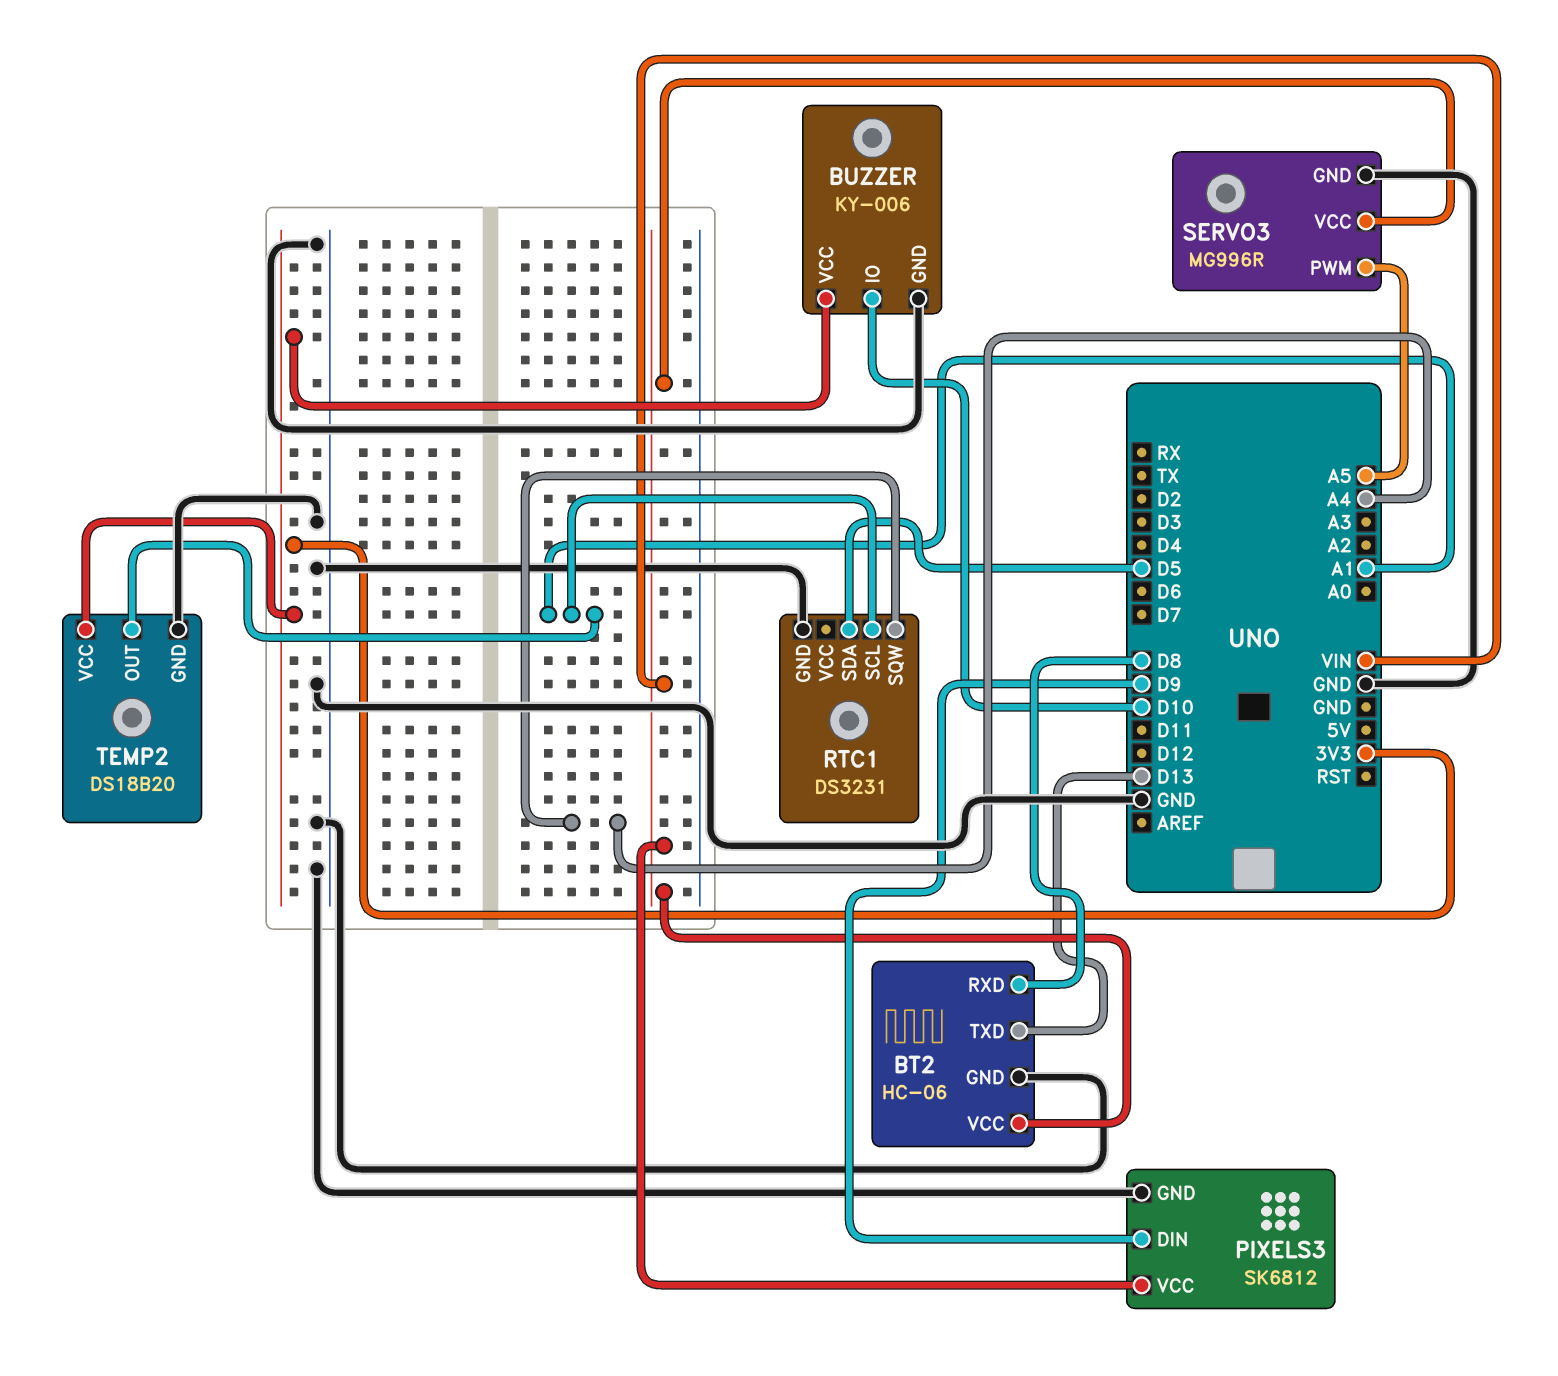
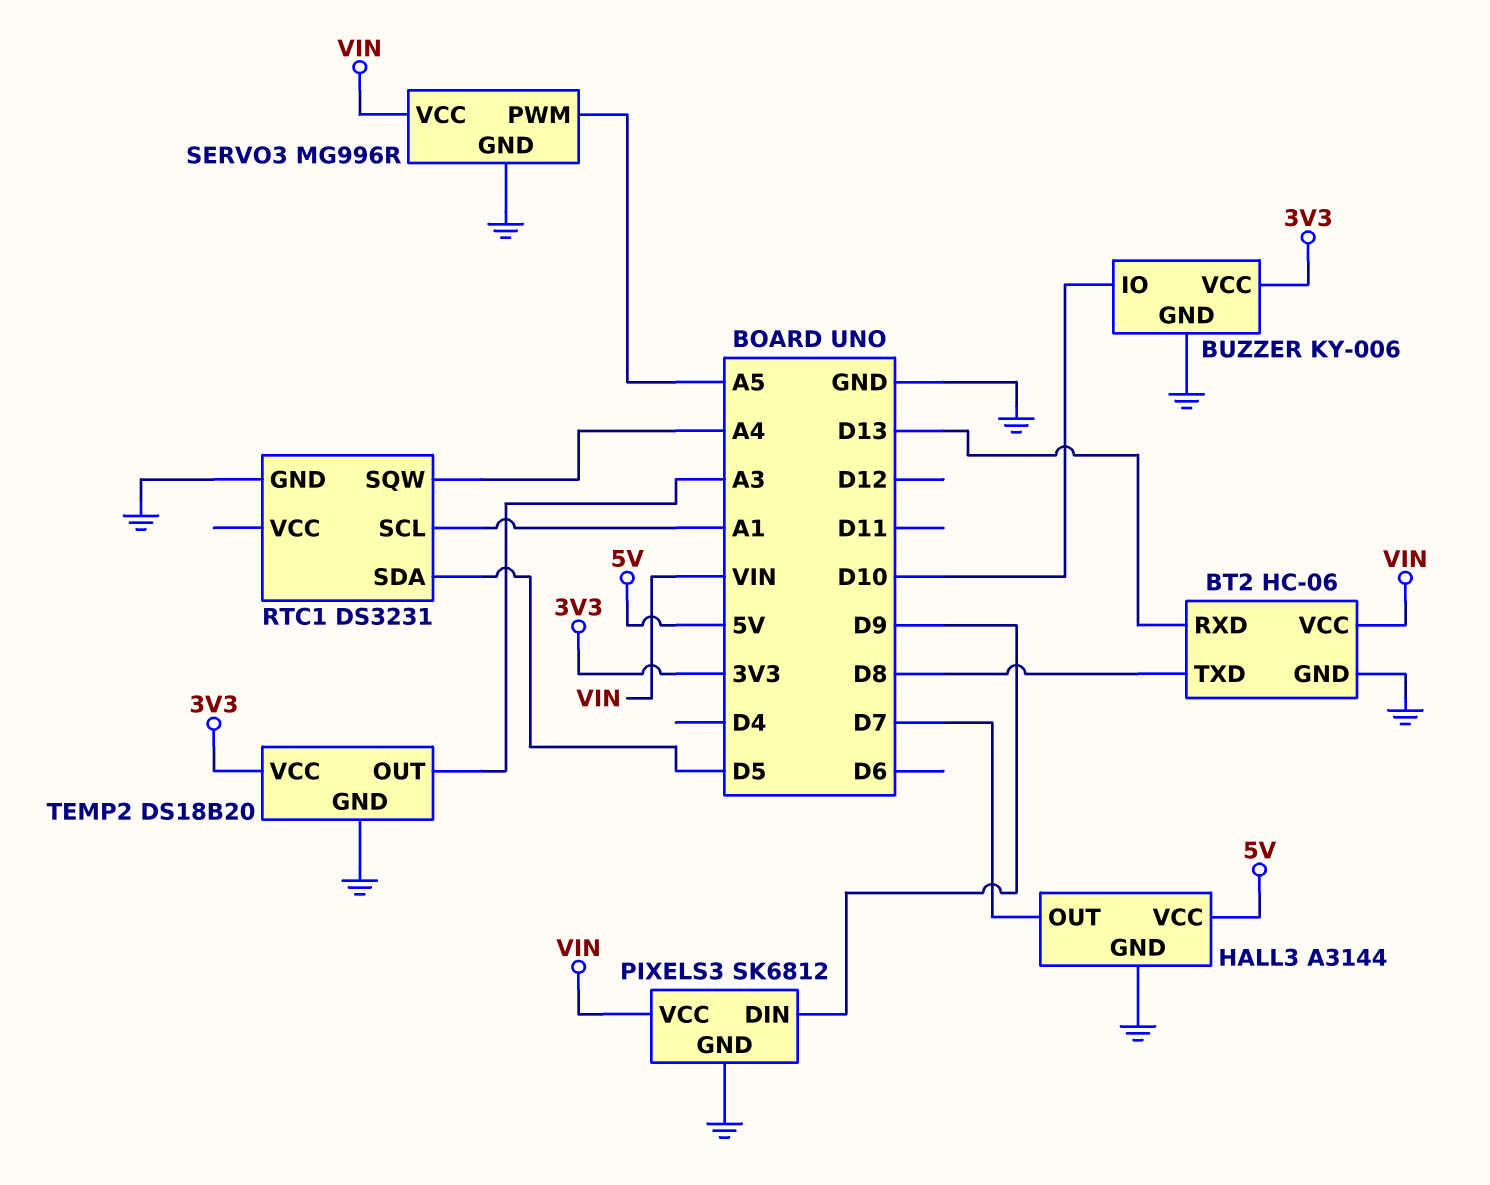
BT2 pin RXD: D8 -> D13
BT2 pin TXD: D13 -> D8
HALL3: none -> A3144
HALL3 pin GND: none -> GND
HALL3 pin OUT: none -> D7
HALL3 pin VCC: none -> 5V
TEMP2 pin OUT: A1 -> A3

